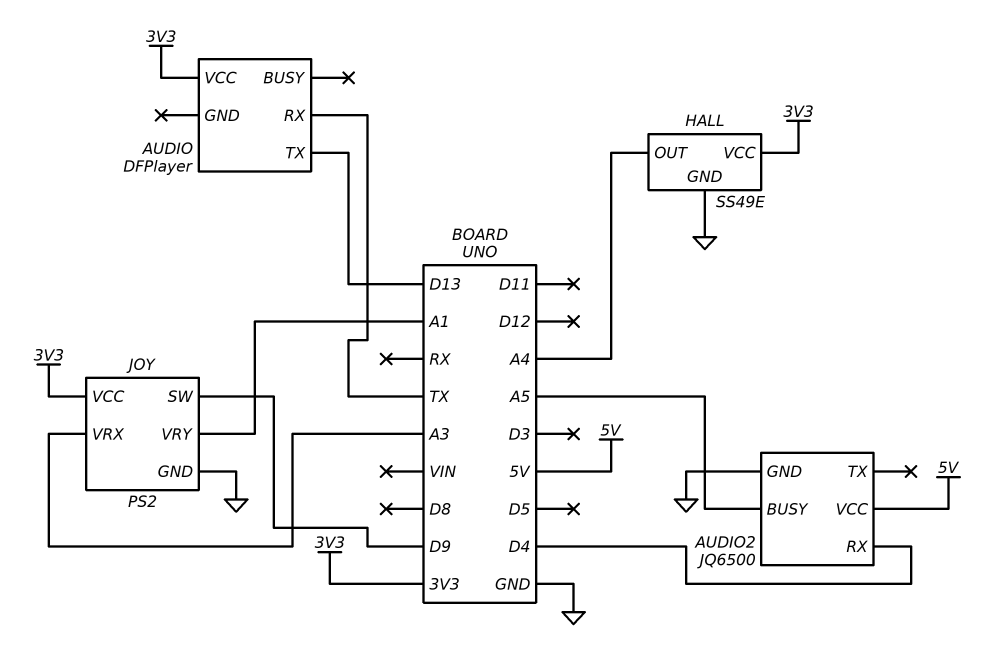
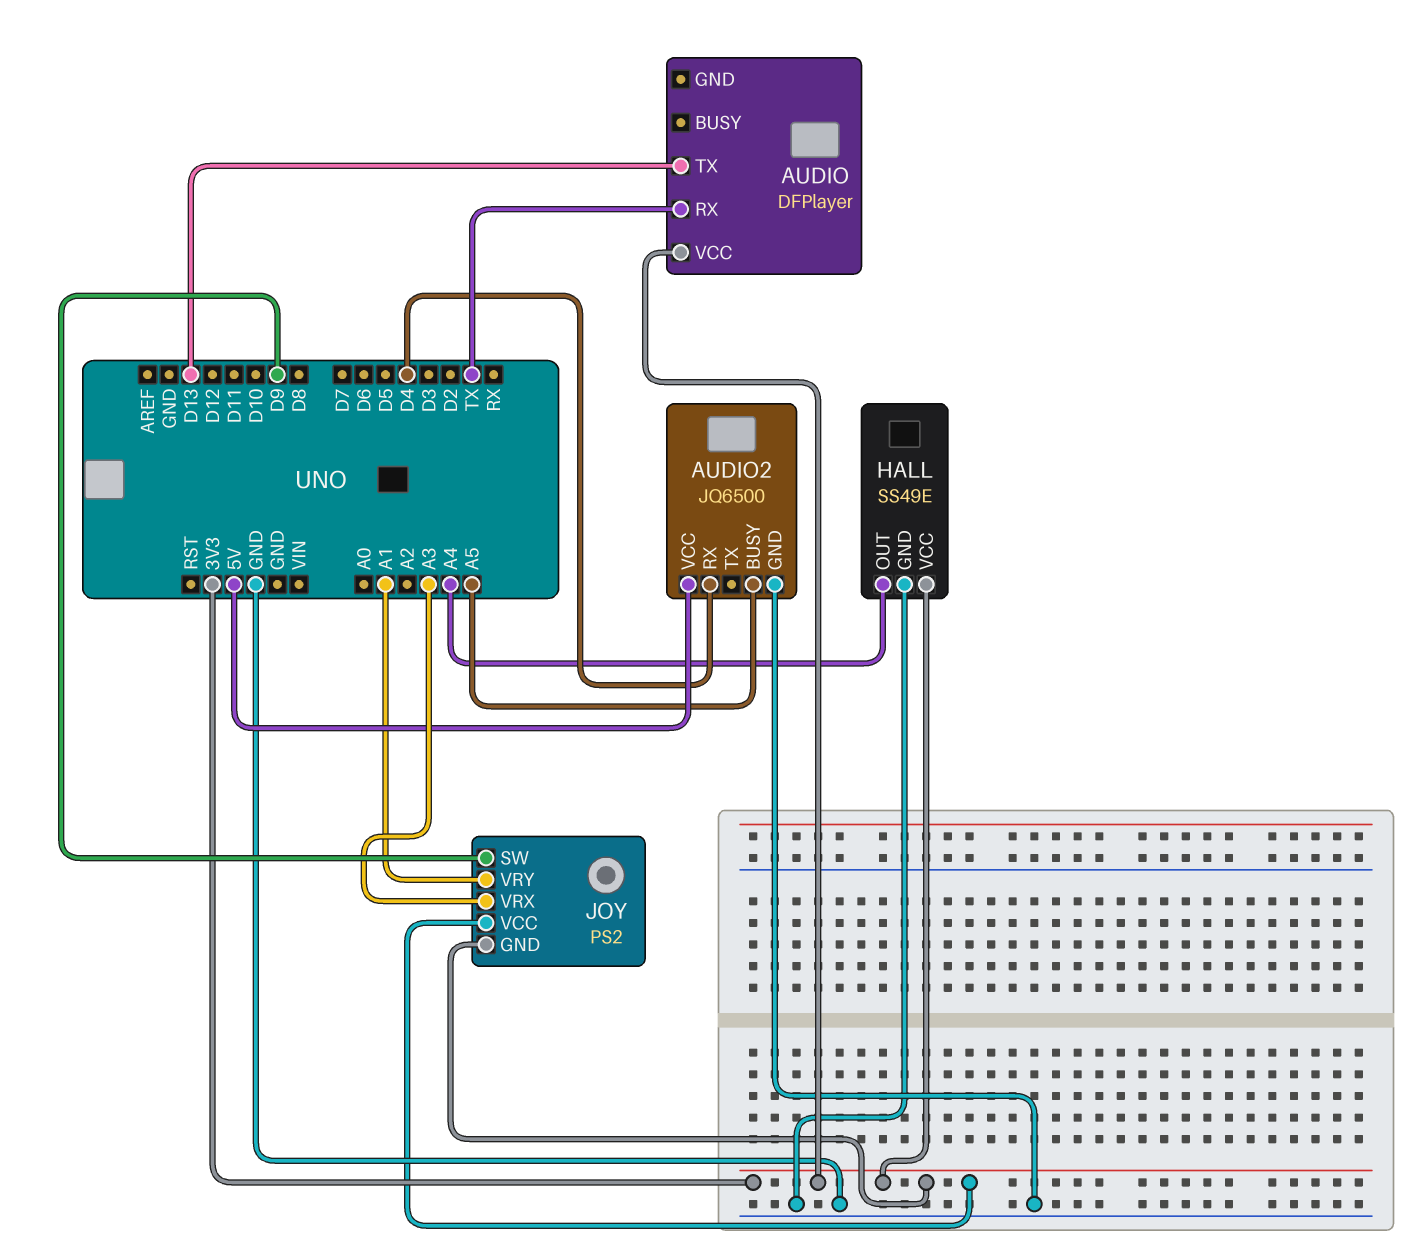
JOY pin GND: GND -> 3V3

